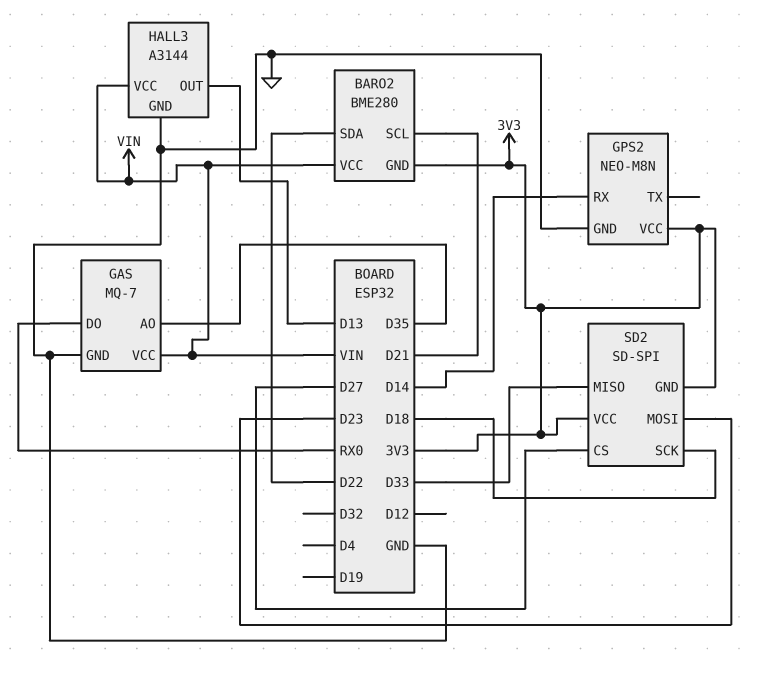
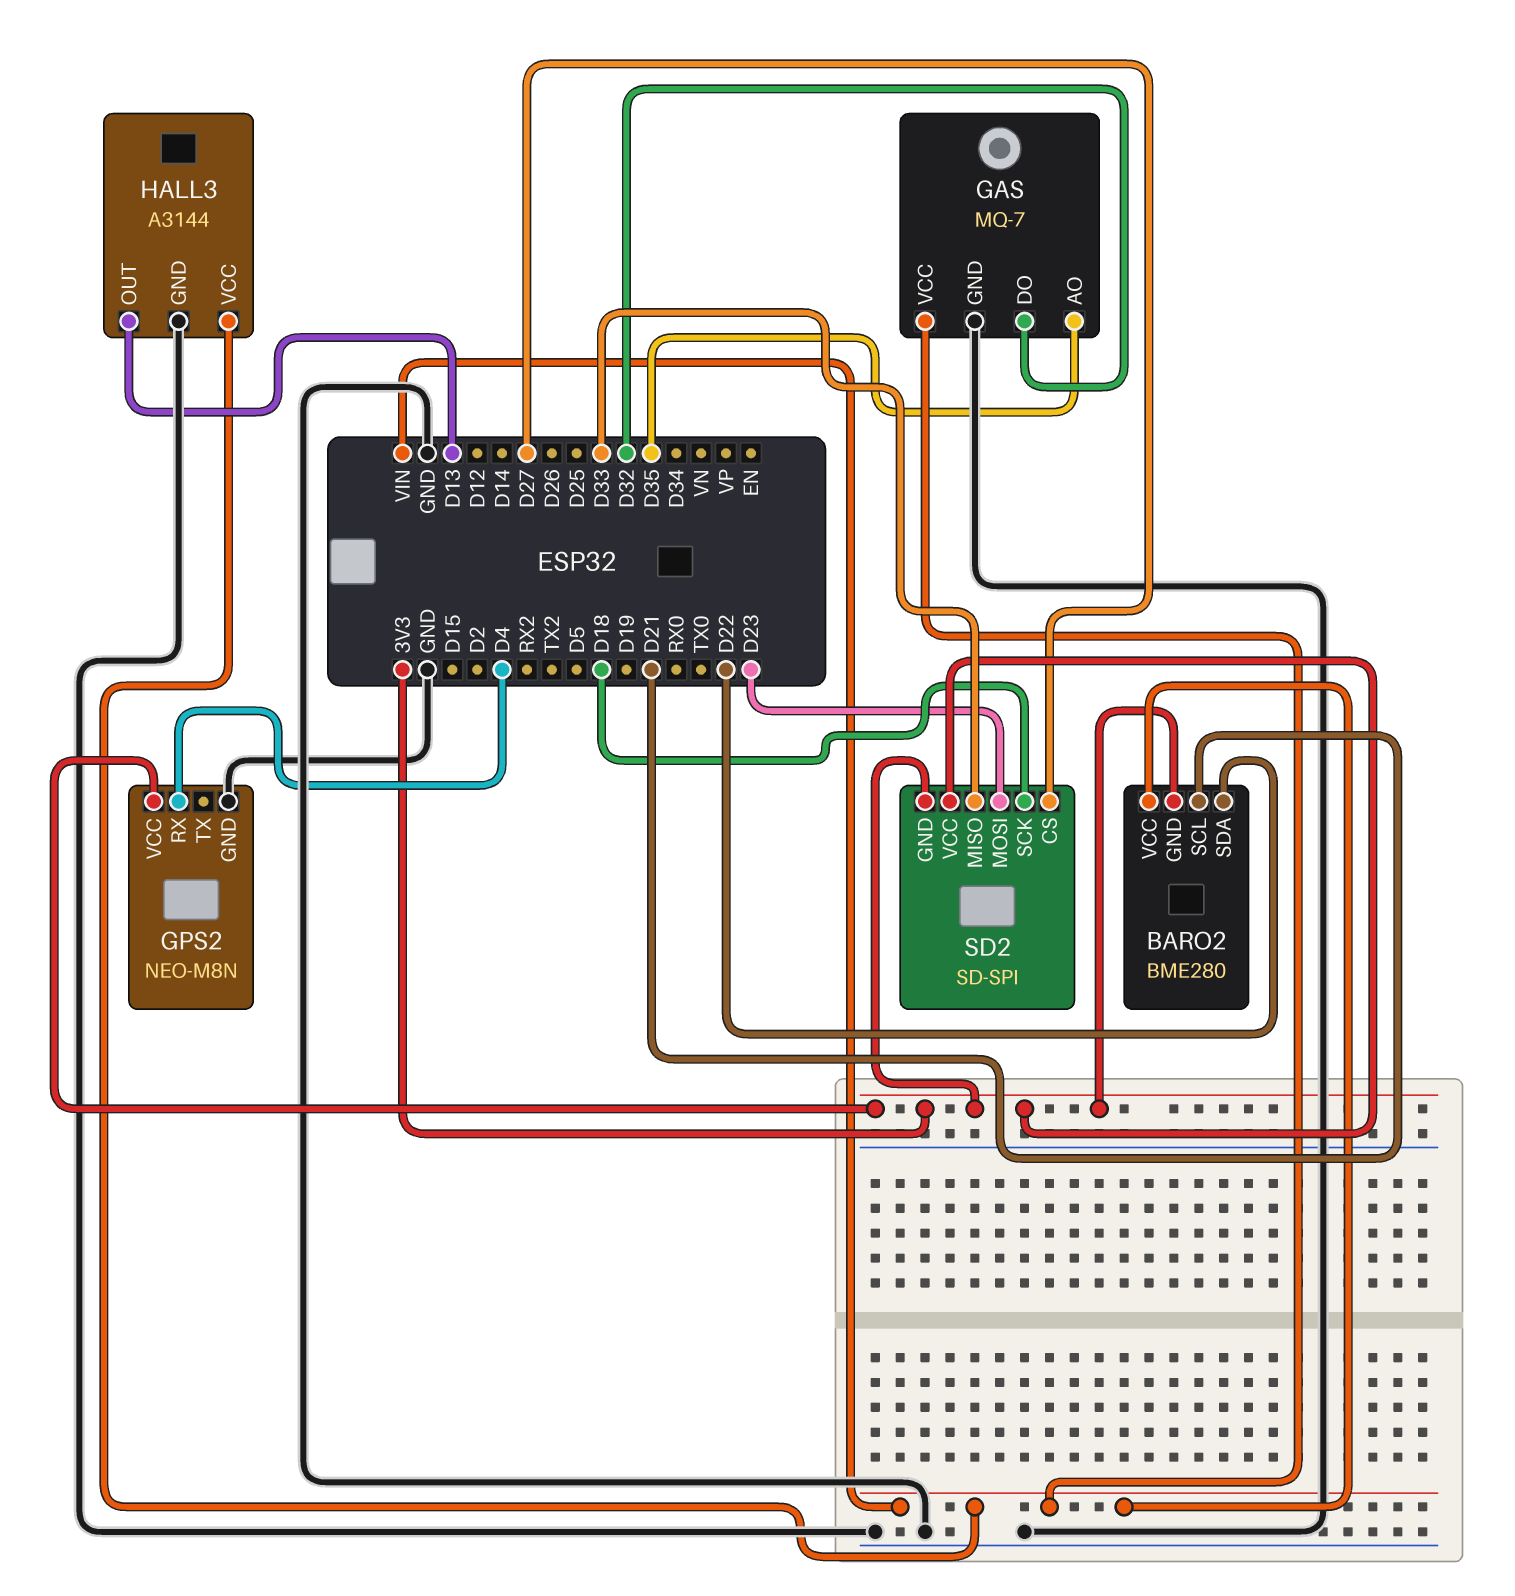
GAS pin DO: RX0 -> D32
GPS2 pin RX: D14 -> D4

